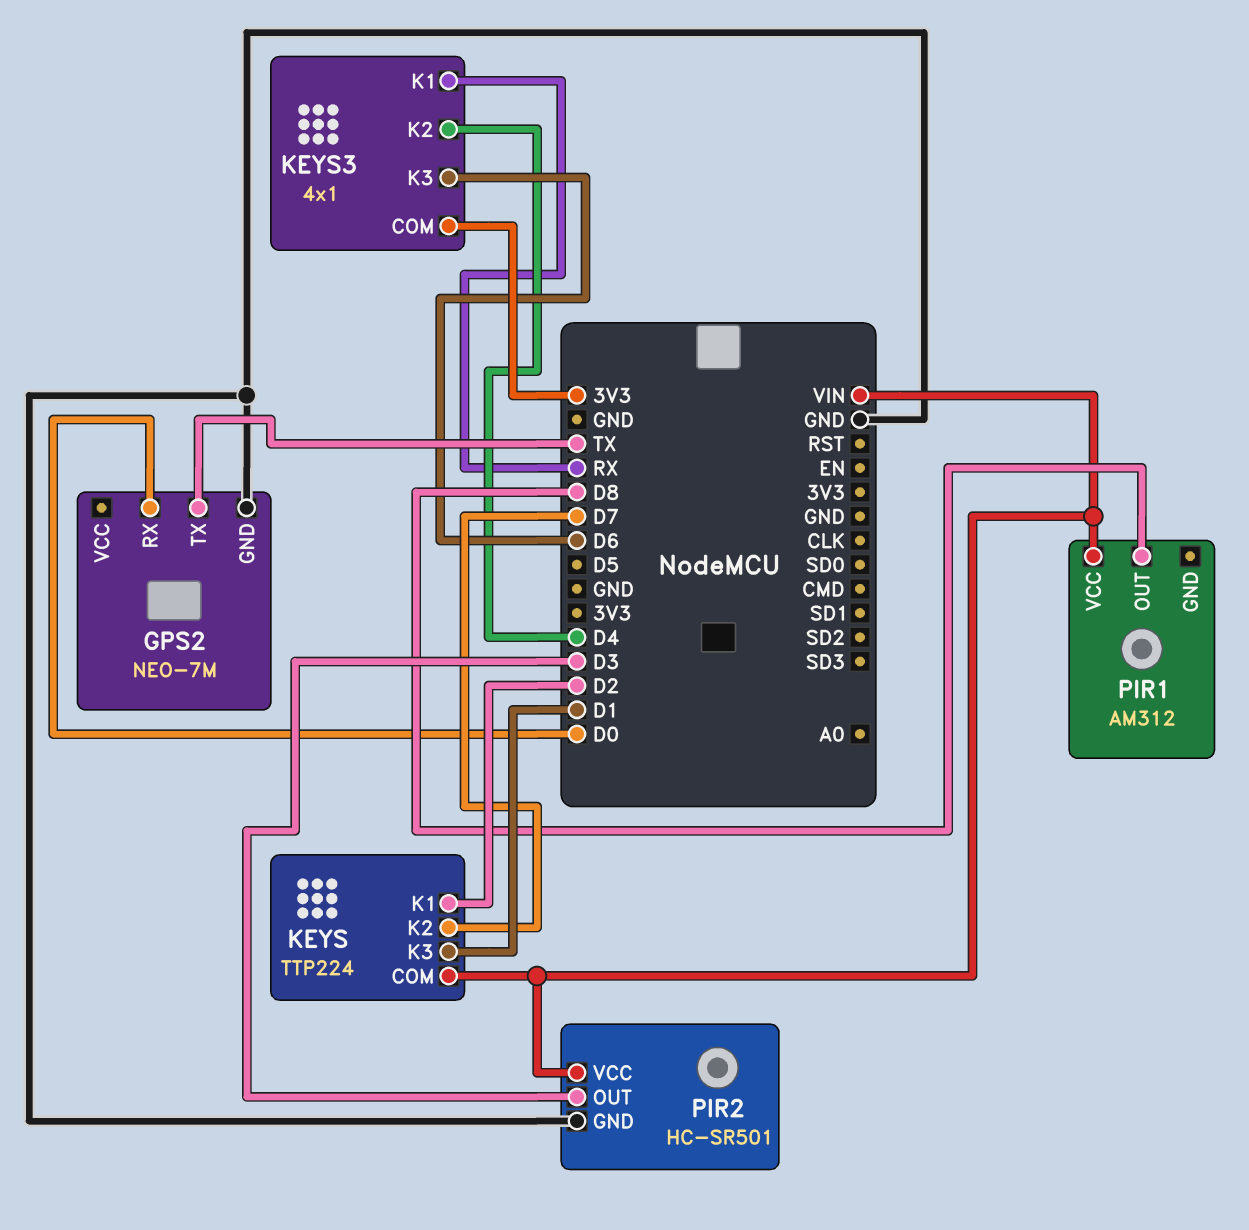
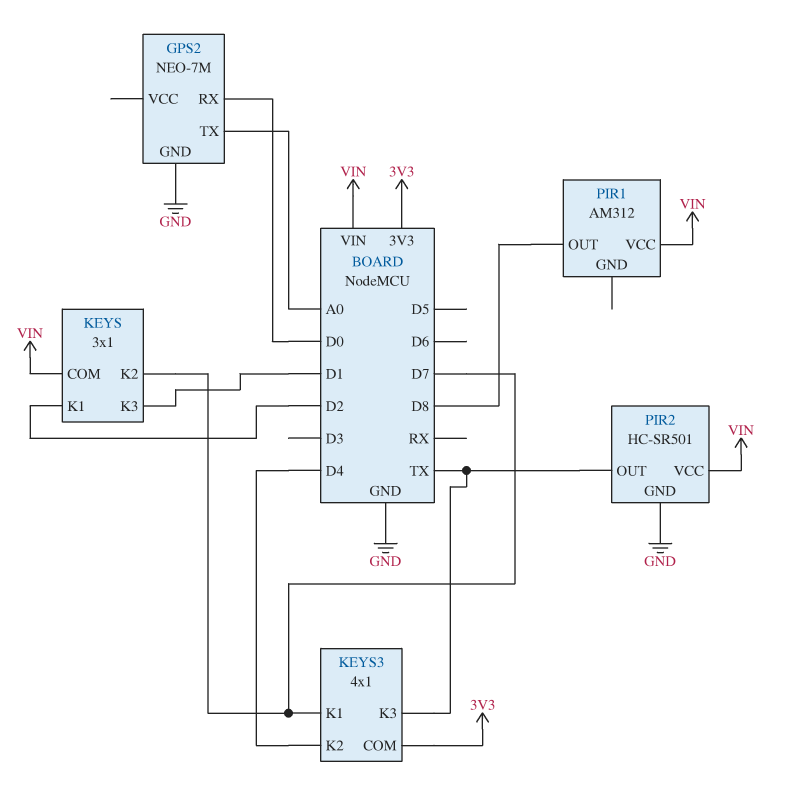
GPS2 pin TX: TX -> A0
KEYS: TTP224 -> 3x1
KEYS3 pin K1: RX -> D7
KEYS3 pin K3: D6 -> TX
PIR2 pin OUT: D3 -> TX

